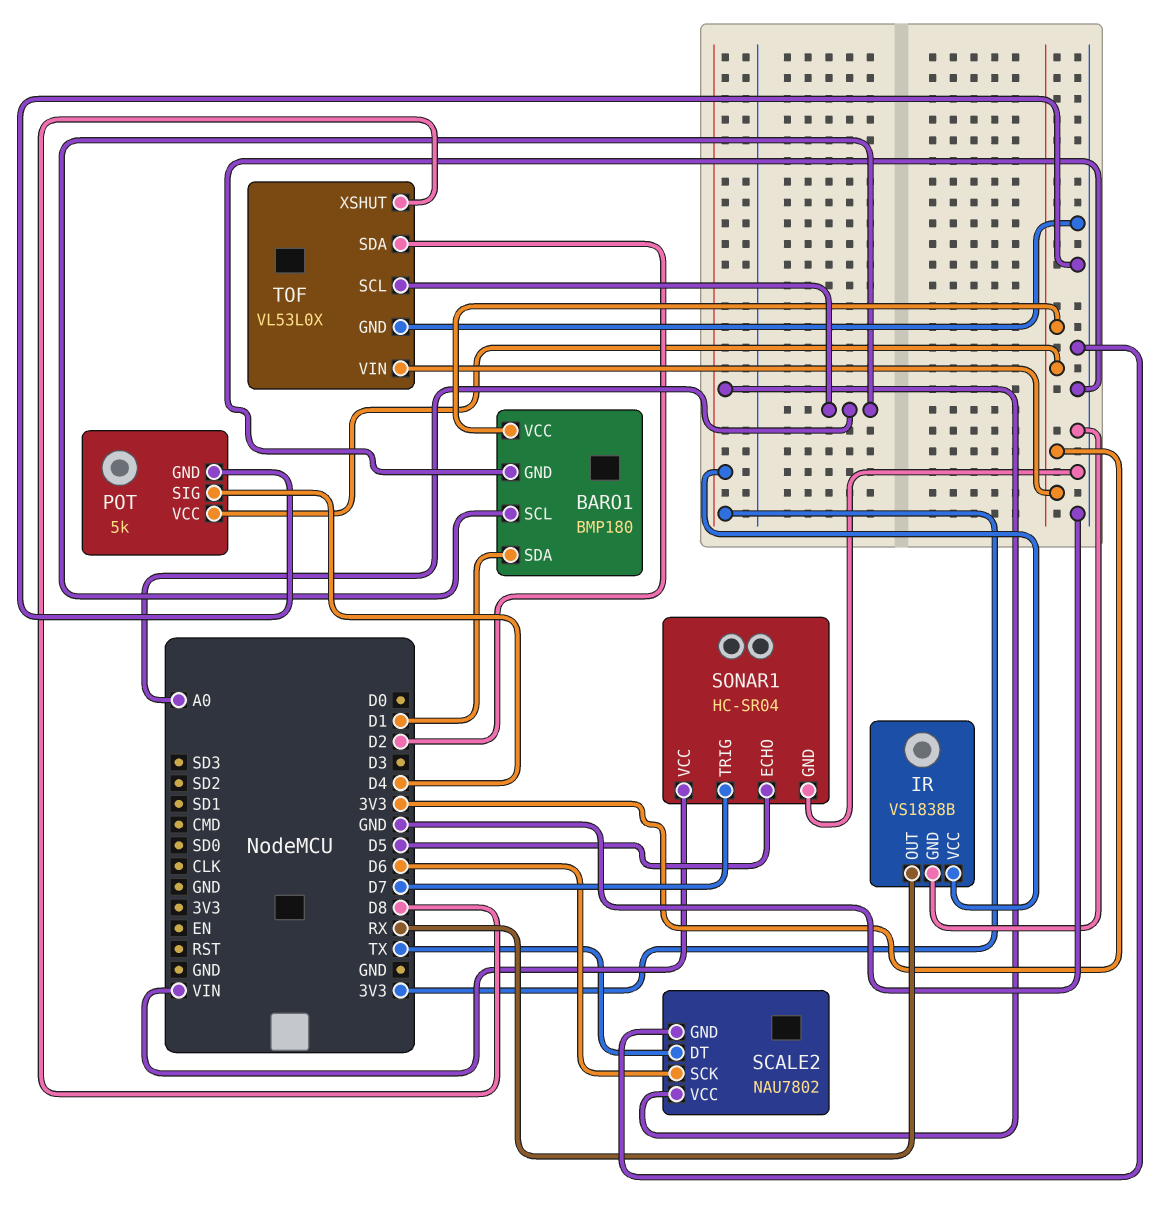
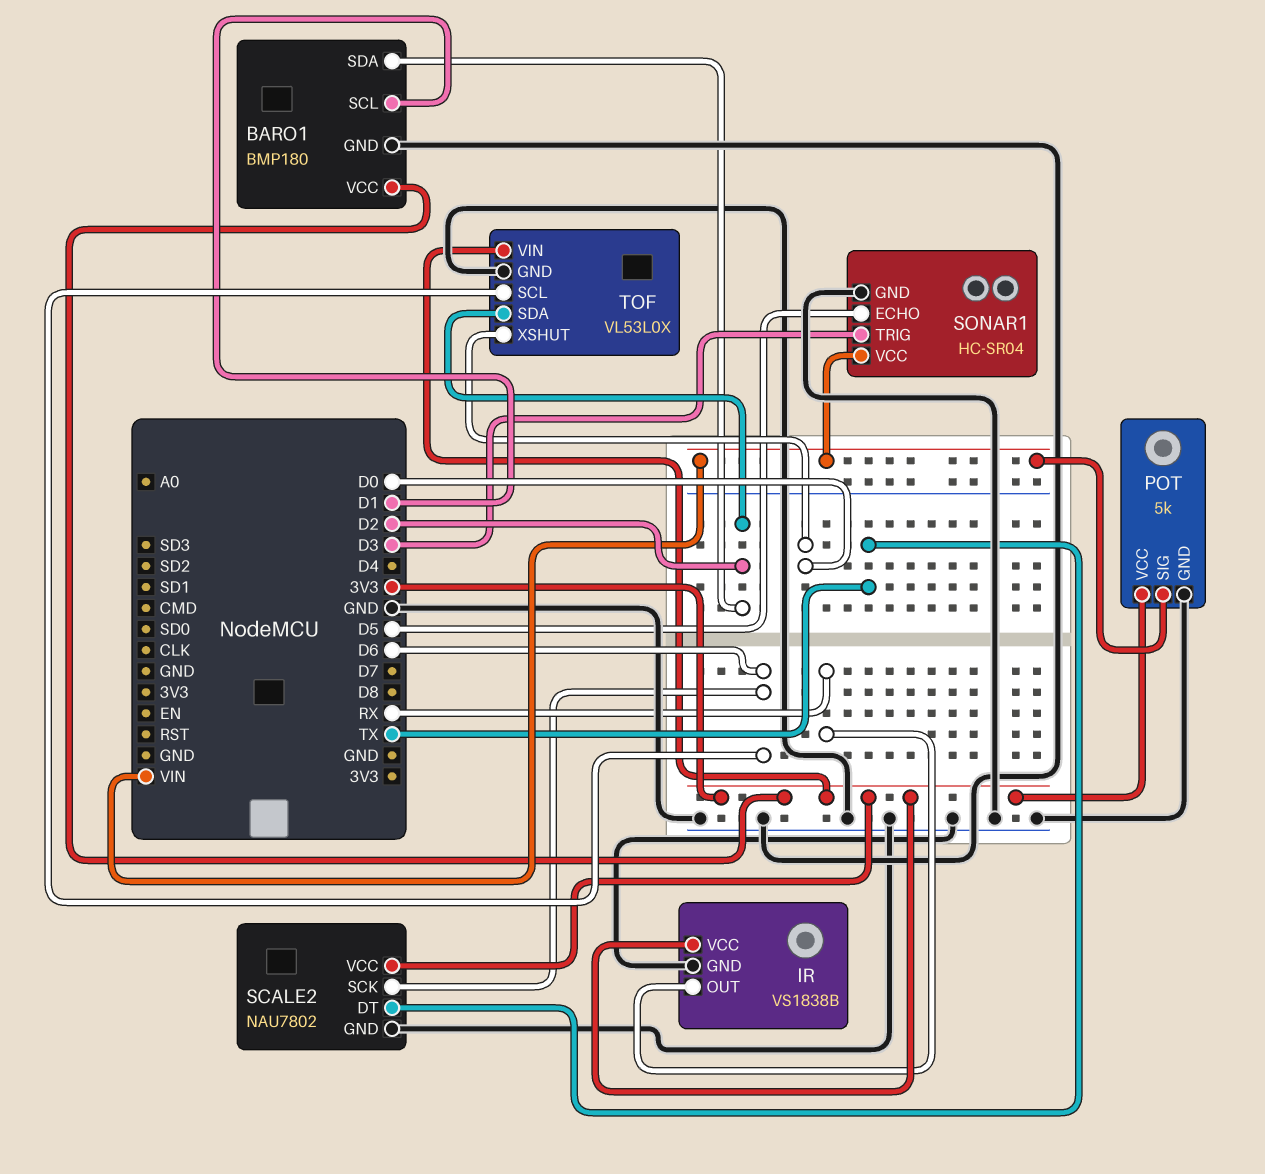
BARO1 pin SCL: A0 -> D1
BARO1 pin SDA: D1 -> D2
POT pin SIG: D4 -> VIN
SONAR1 pin TRIG: D7 -> D3
TOF pin SCL: A0 -> D6
TOF pin XSHUT: D8 -> D0

